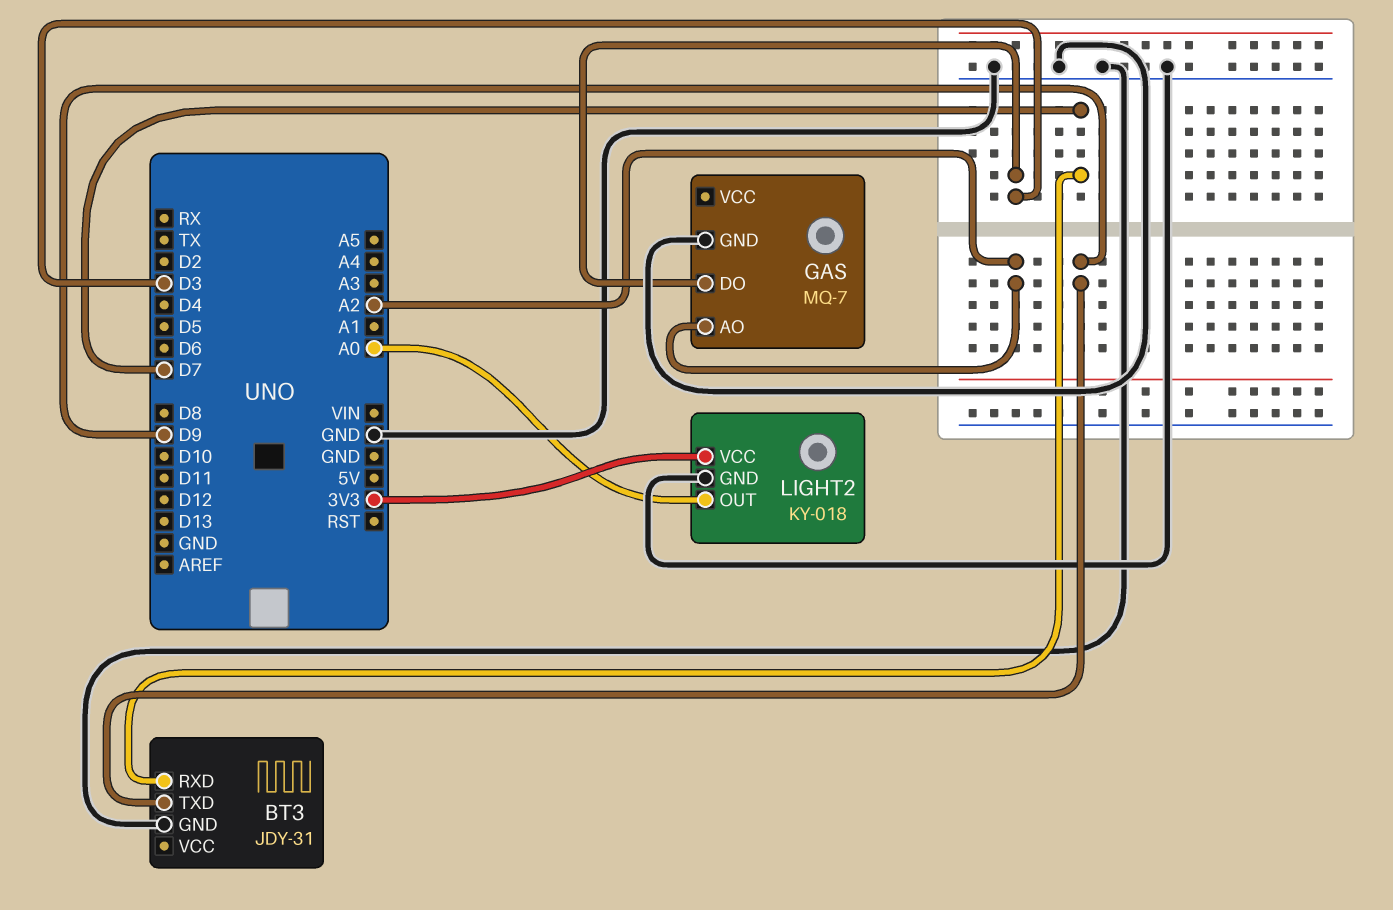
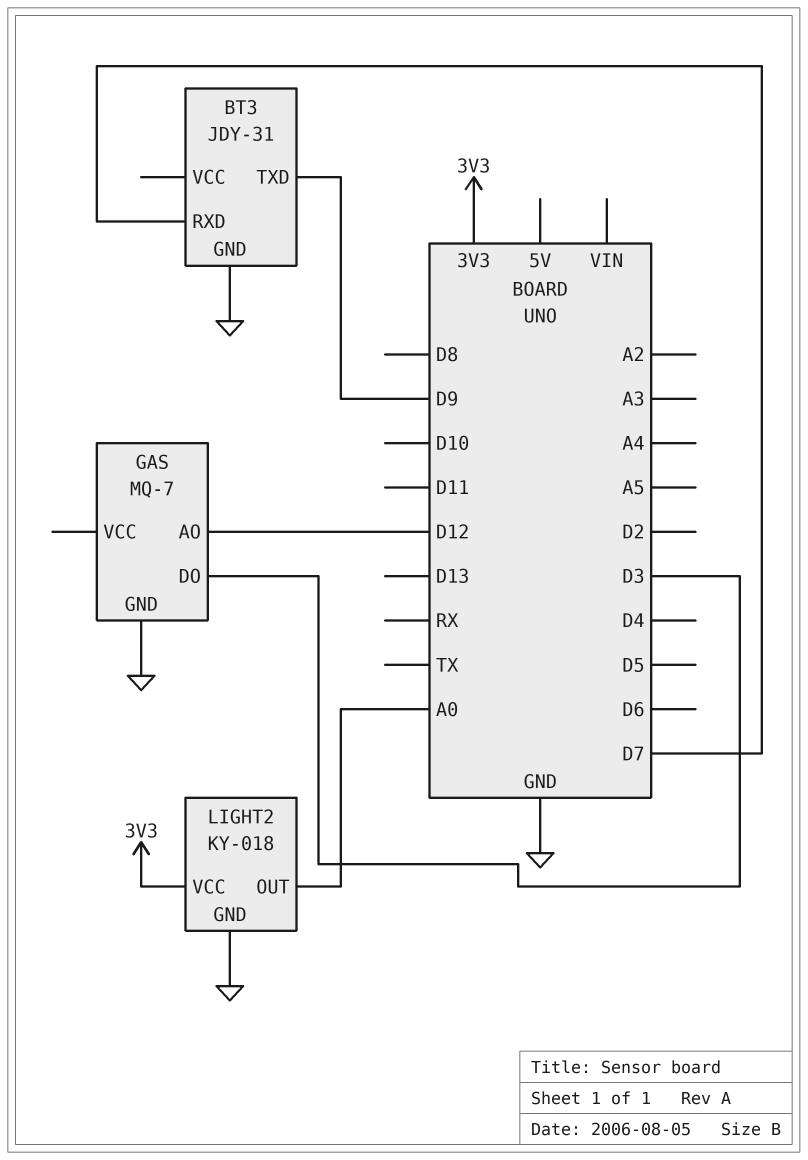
GAS pin AO: A2 -> D12

